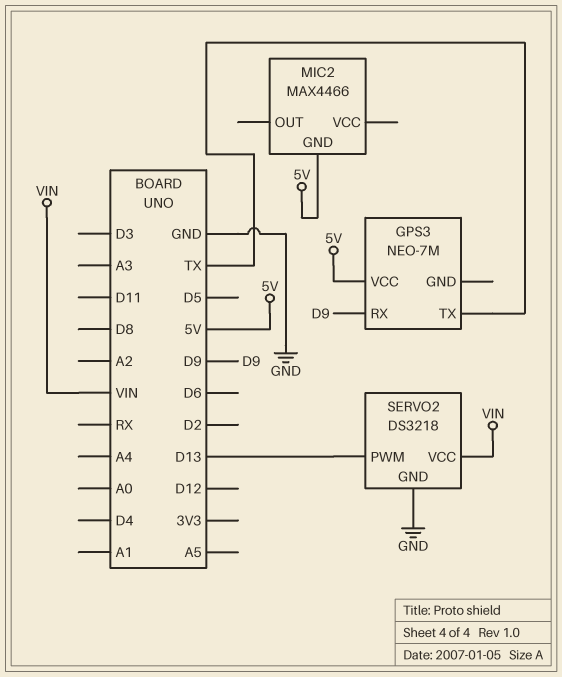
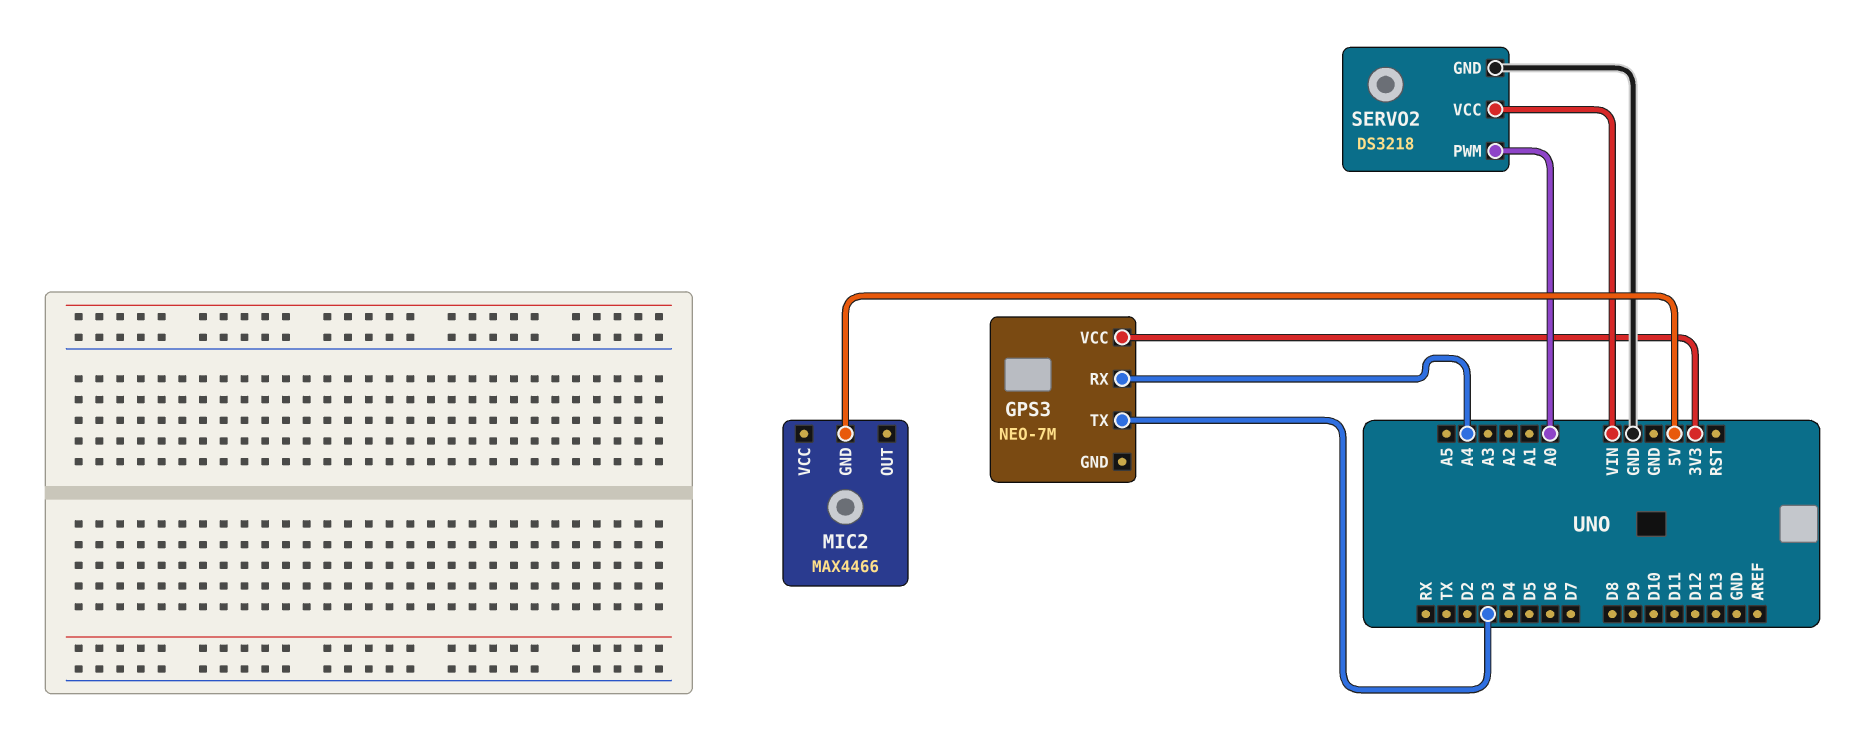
GPS3 pin RX: D9 -> A4
GPS3 pin TX: TX -> D3
GPS3 pin VCC: 5V -> 3V3
SERVO2 pin PWM: D13 -> A0

